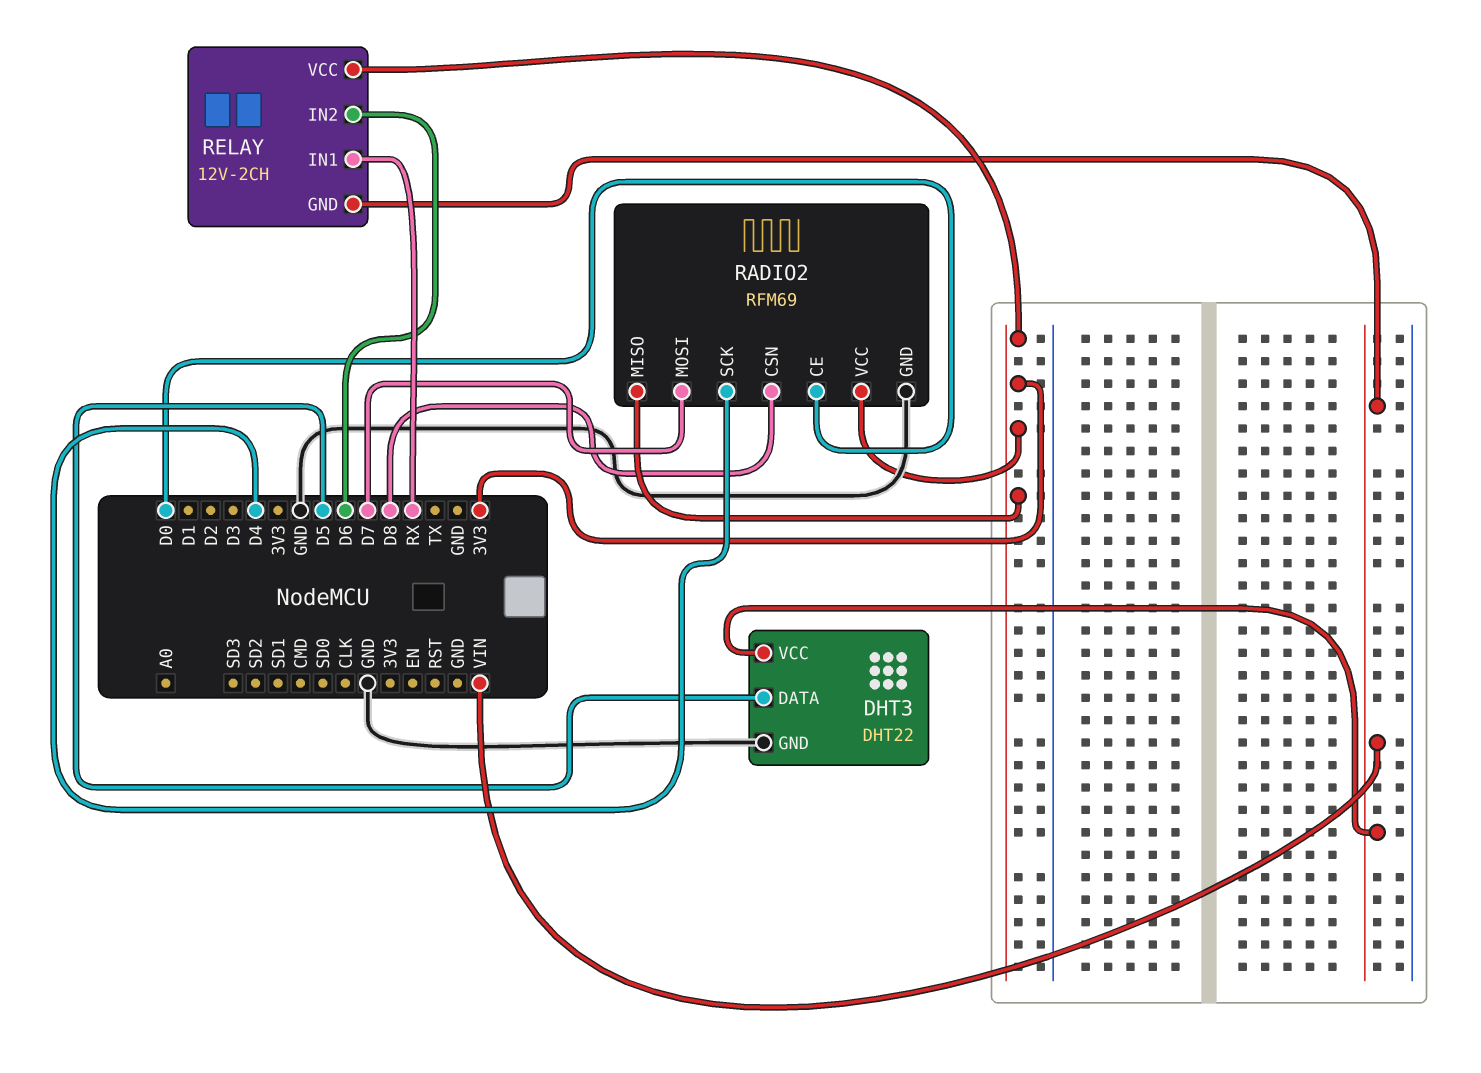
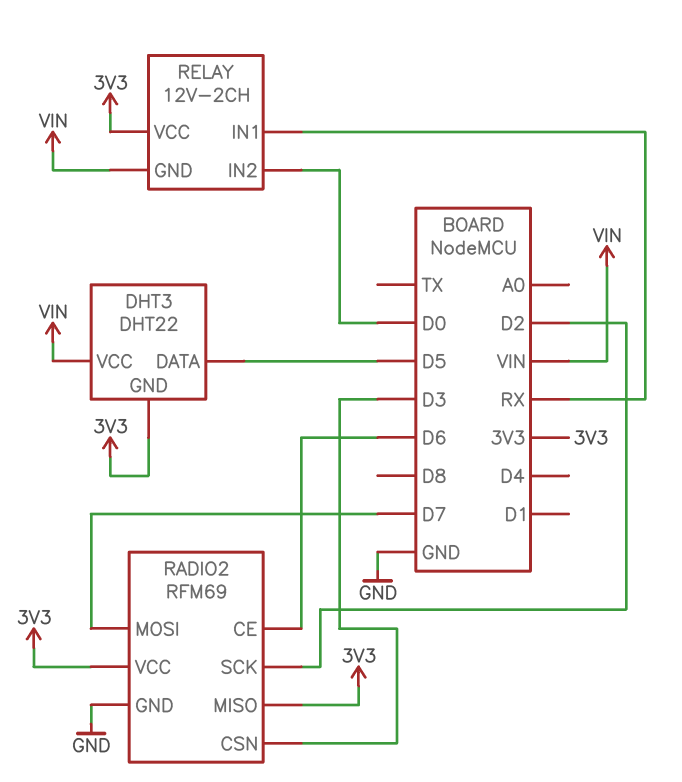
DHT3 pin GND: GND -> 3V3
RADIO2 pin CE: D0 -> D6
RADIO2 pin CSN: D8 -> D3
RADIO2 pin SCK: D4 -> D2
RELAY pin IN2: D6 -> D0

